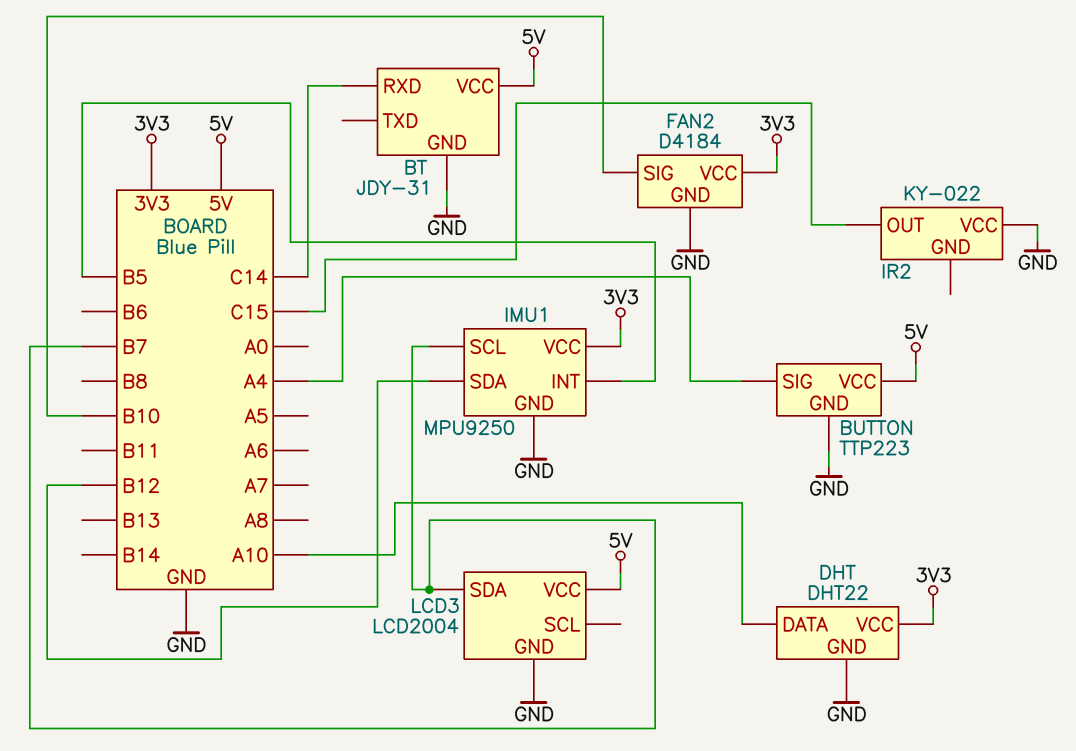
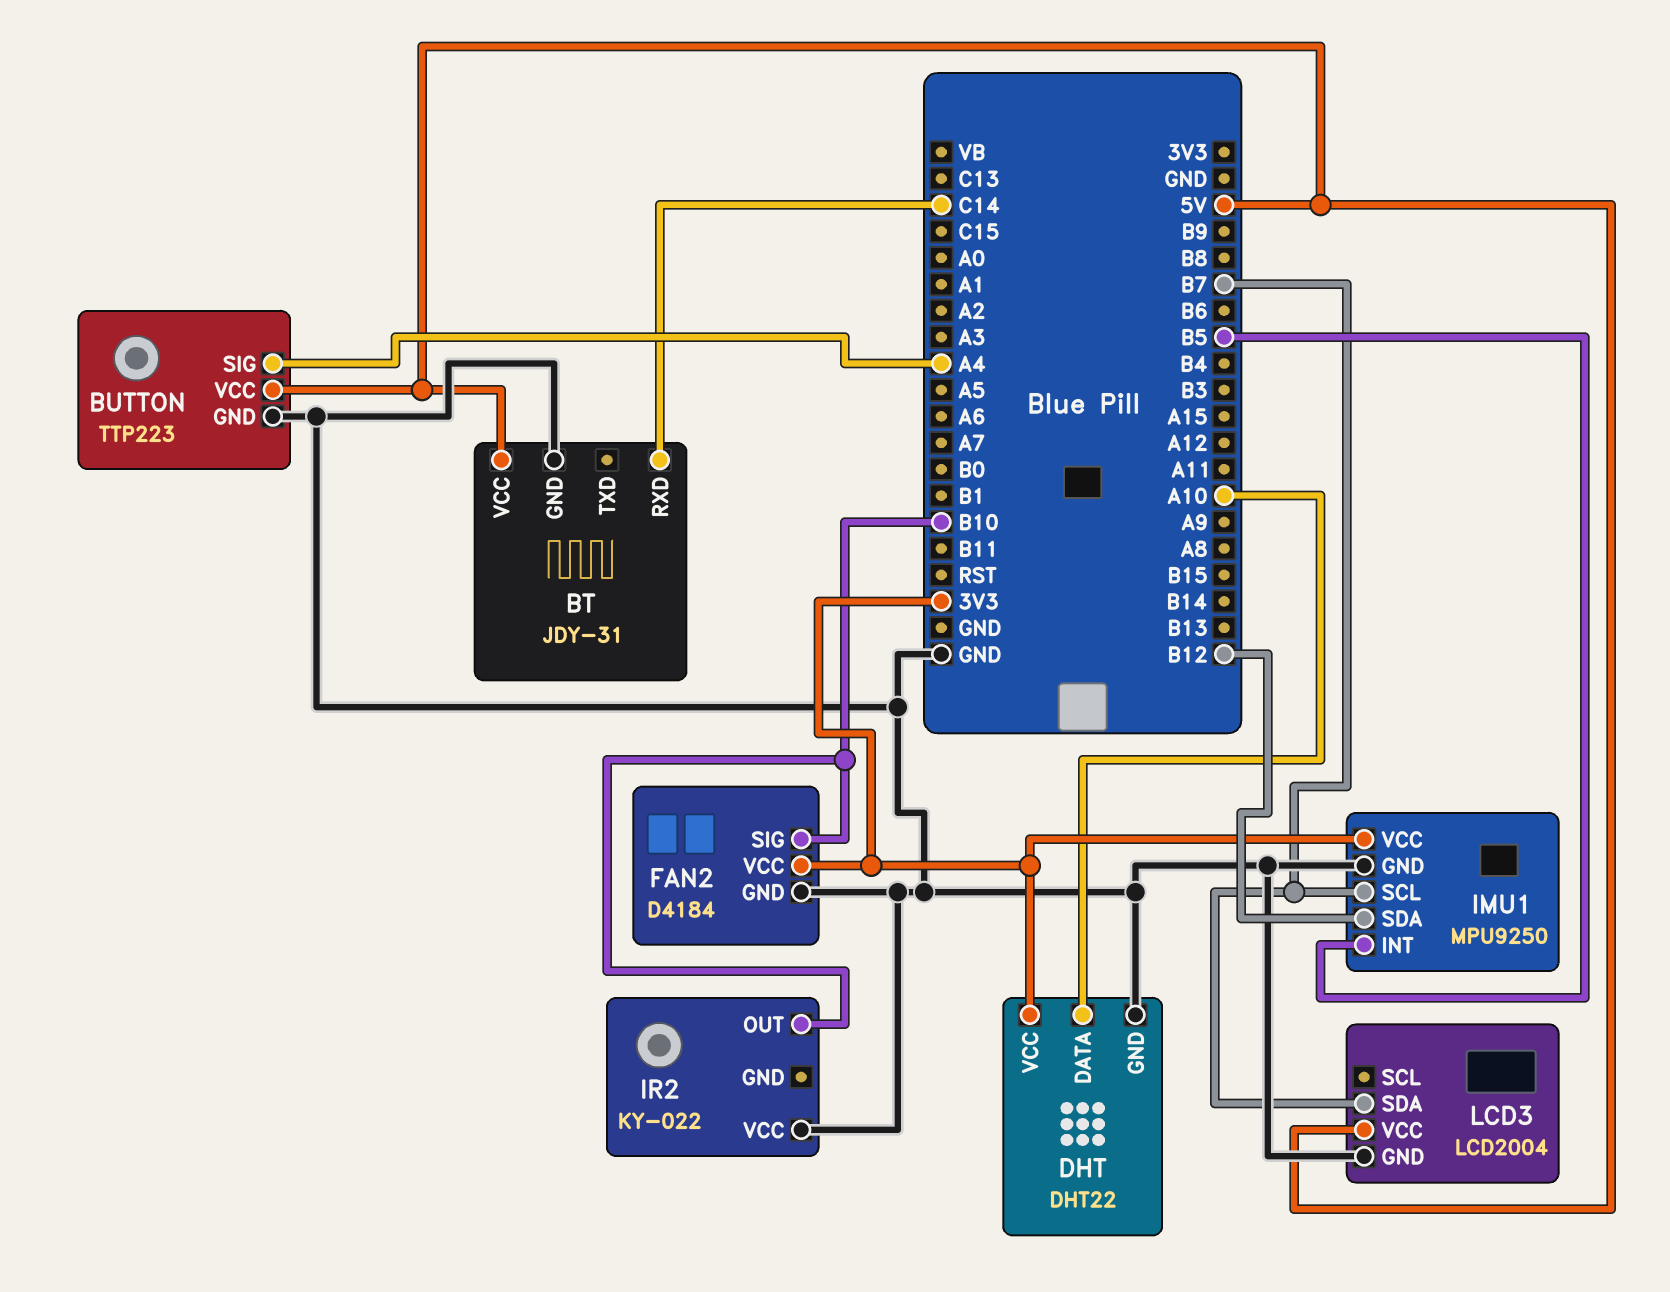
IR2 pin OUT: C15 -> B10

